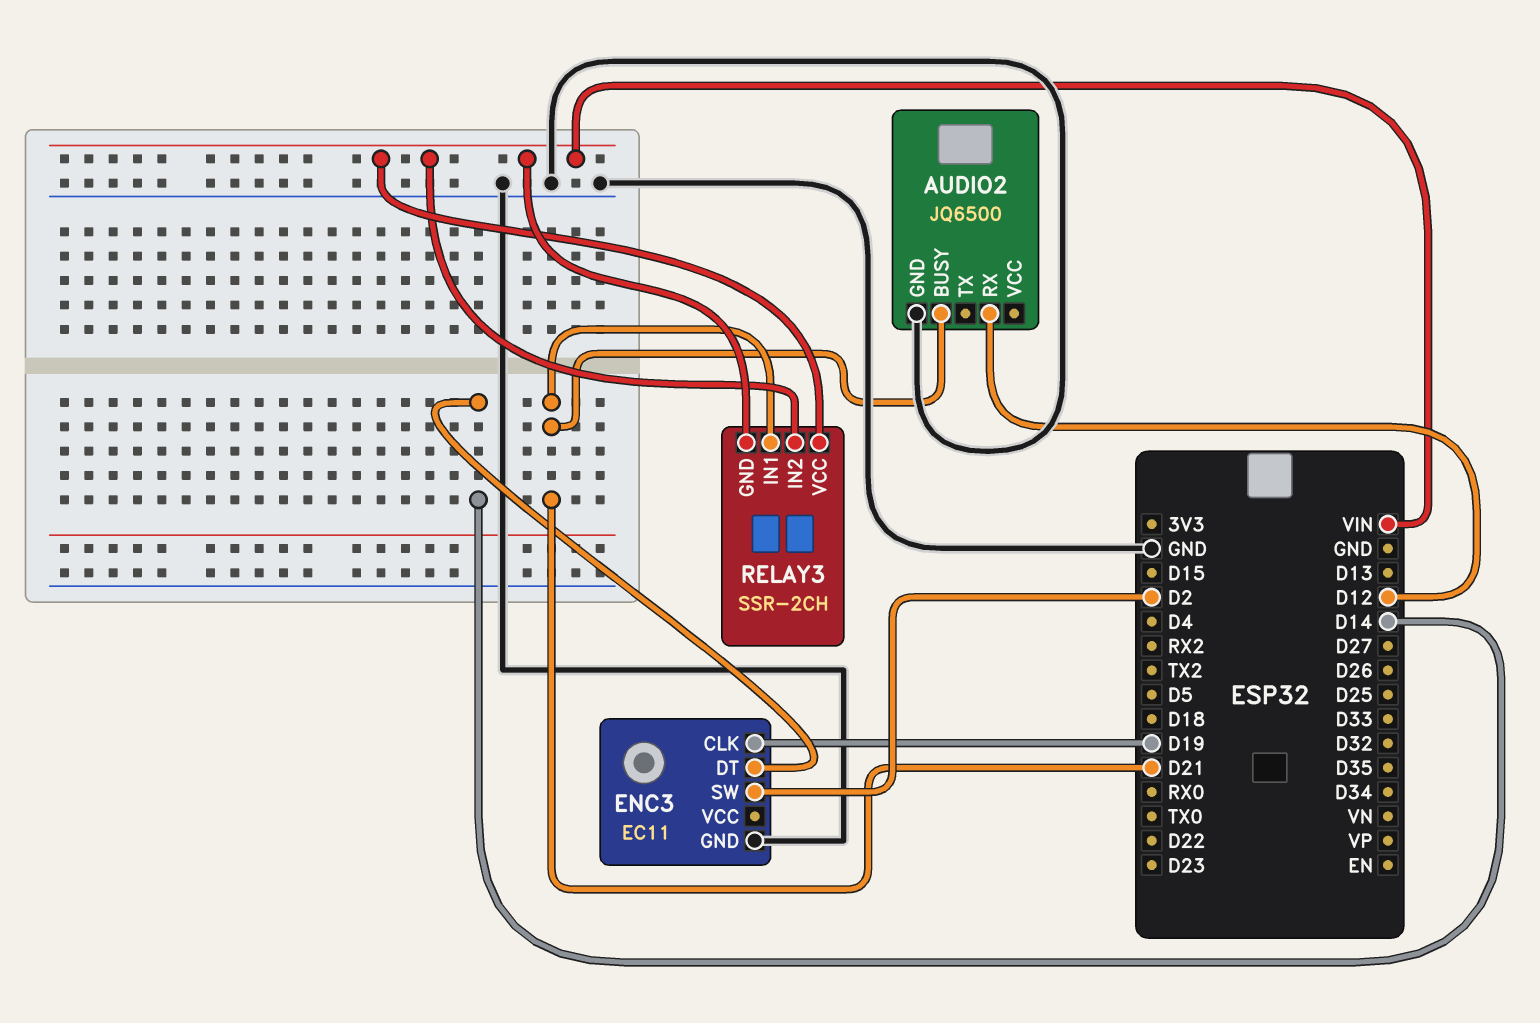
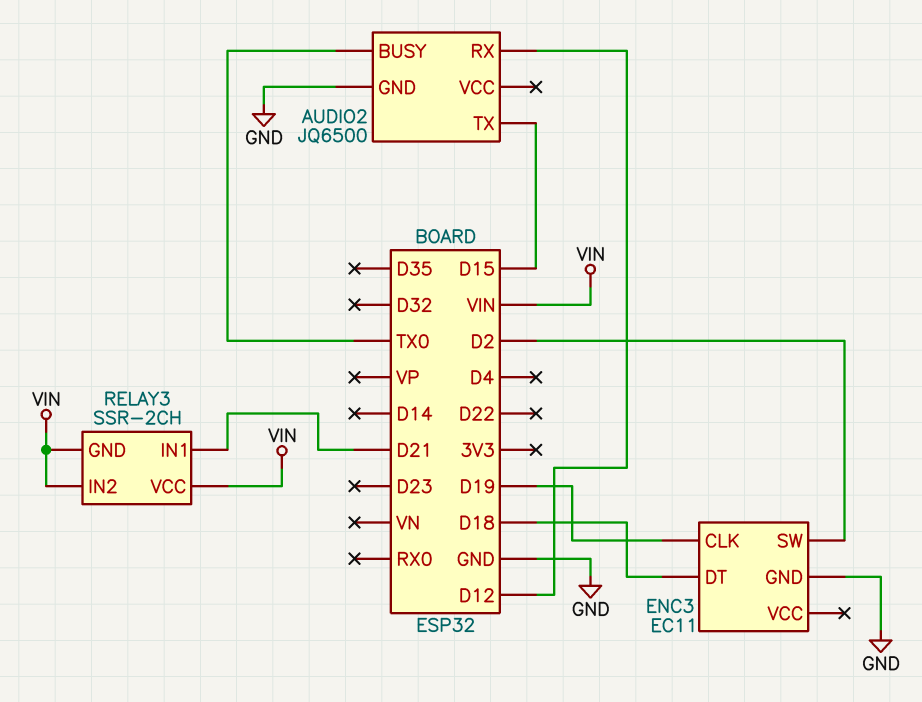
AUDIO2 pin BUSY: D21 -> TX0
AUDIO2 pin TX: none -> D15
ENC3 pin DT: D14 -> D18

